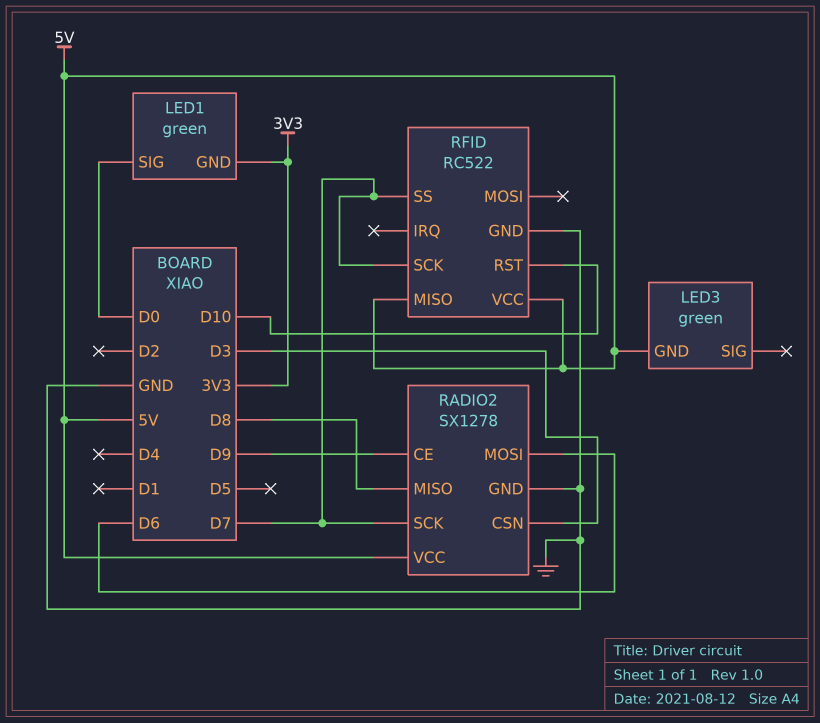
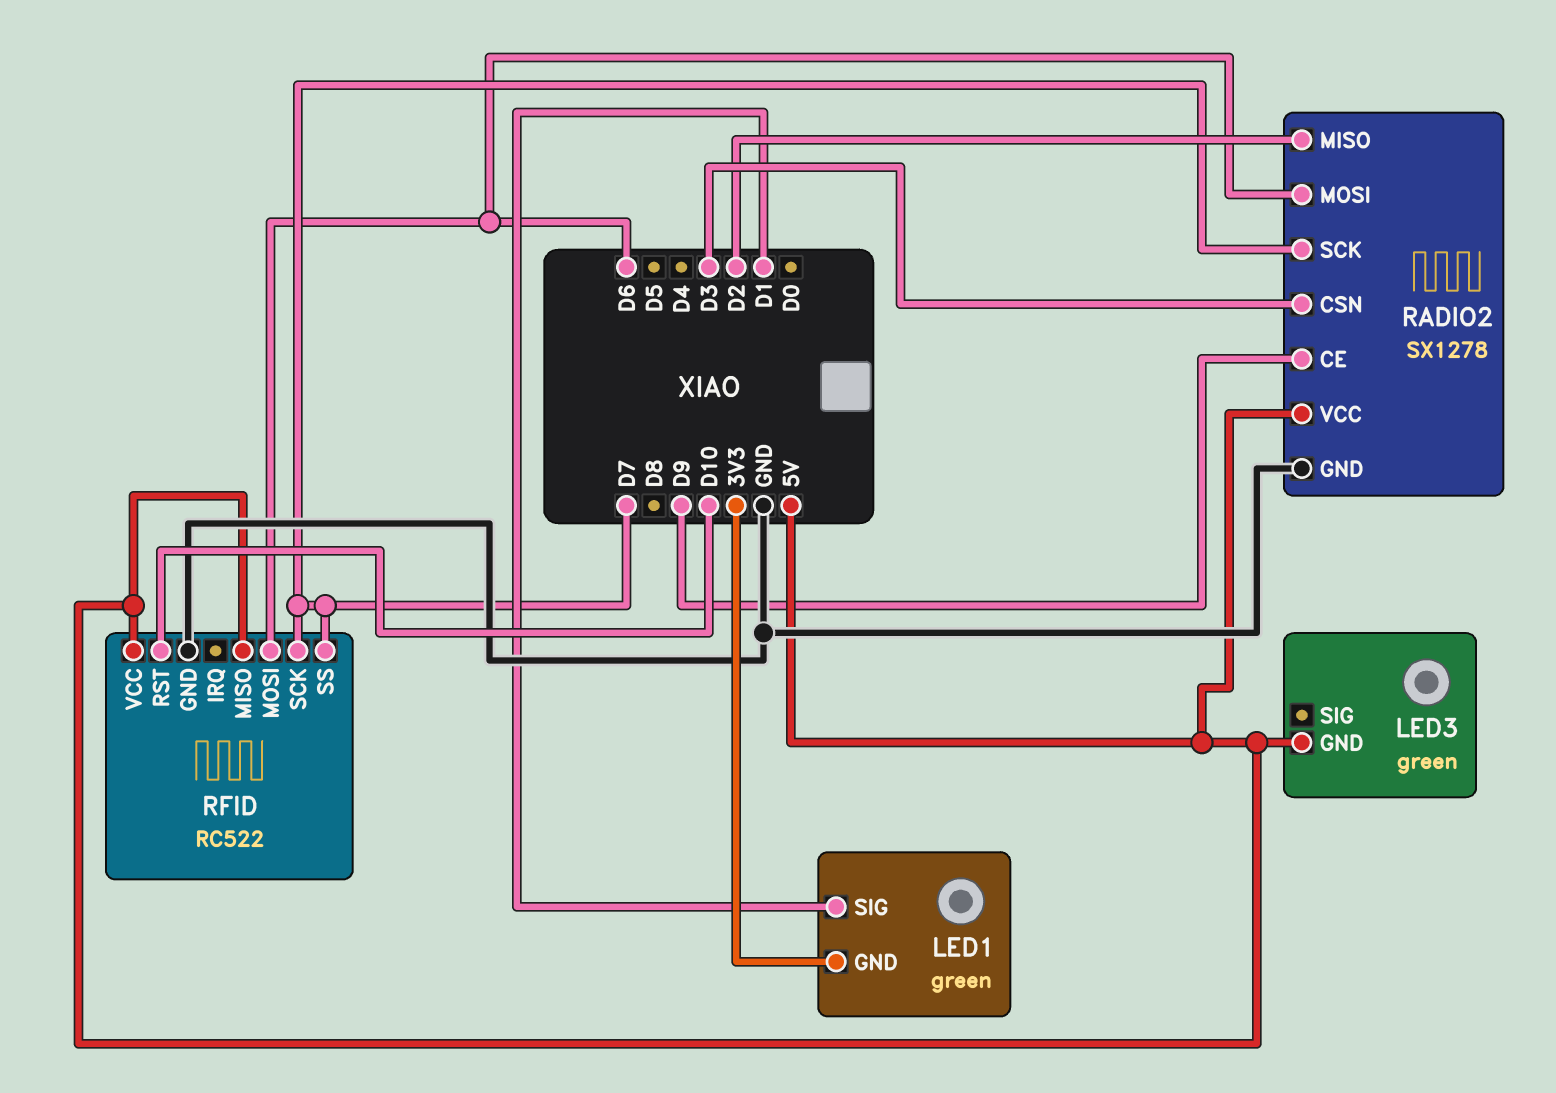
LED1 pin SIG: D0 -> D1
RADIO2 pin MISO: D8 -> D2
RFID pin MOSI: none -> D6

